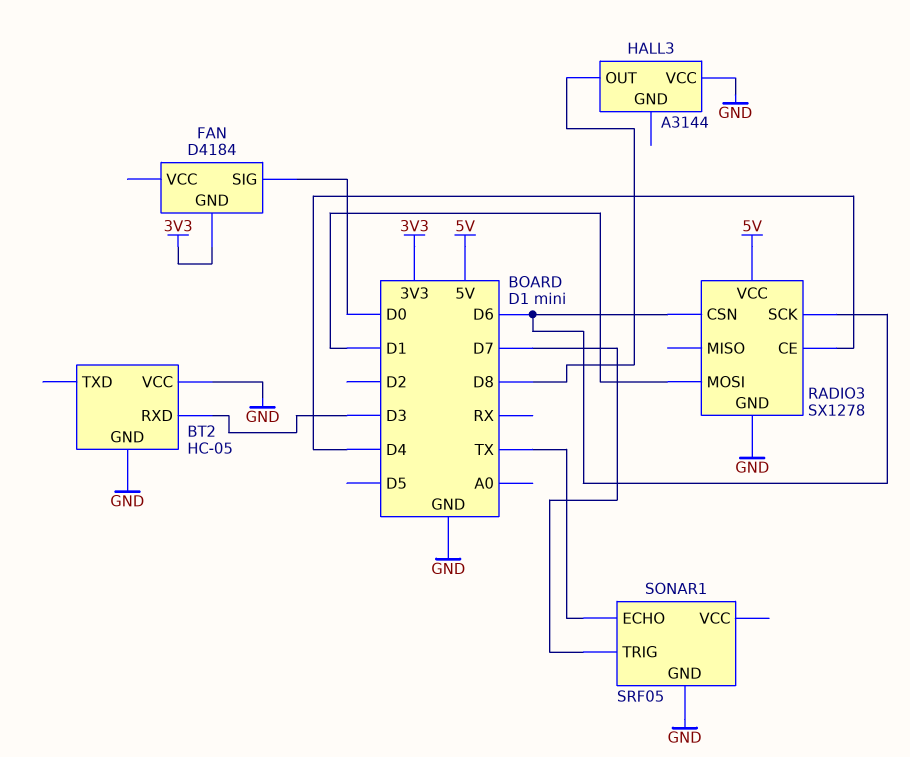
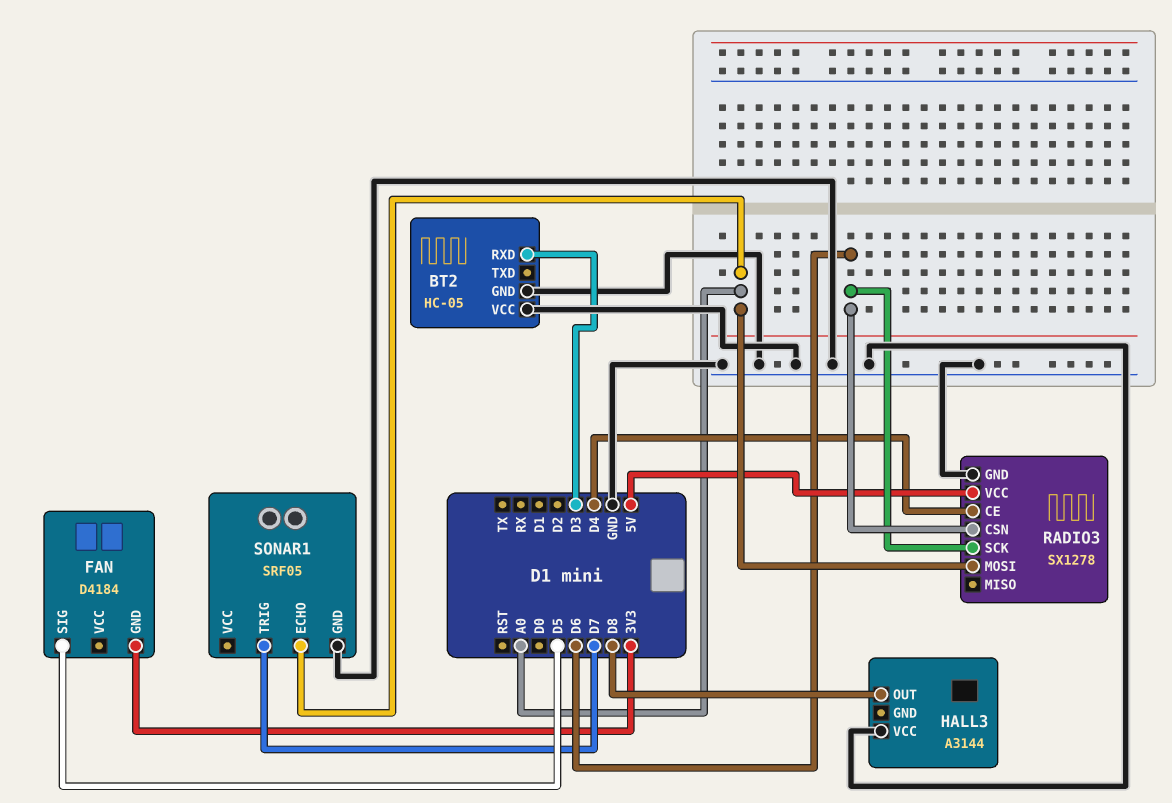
FAN pin SIG: D0 -> D5
RADIO3 pin MOSI: D1 -> A0
SONAR1 pin ECHO: TX -> A0

